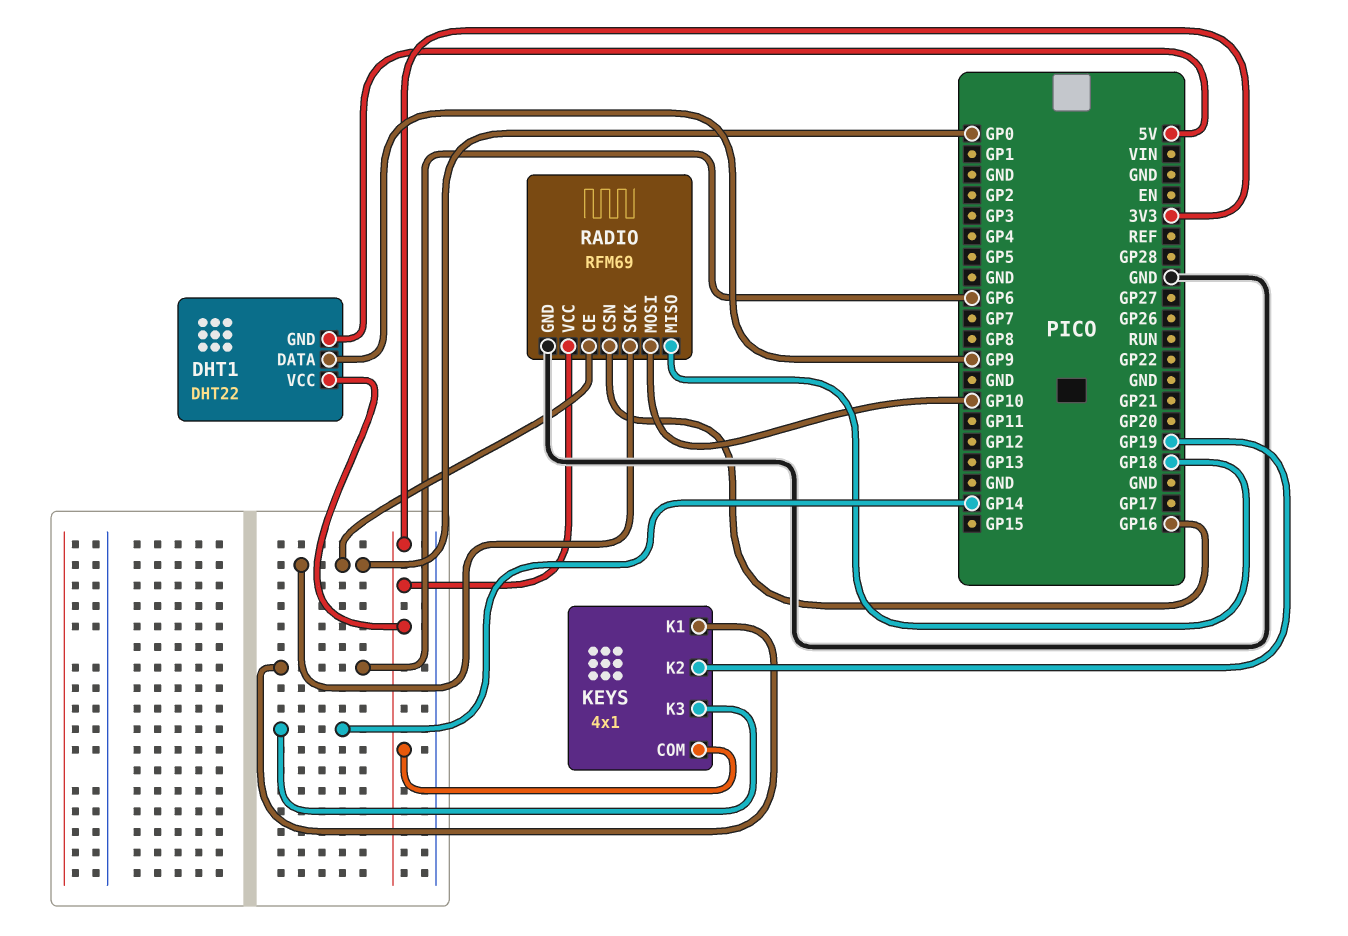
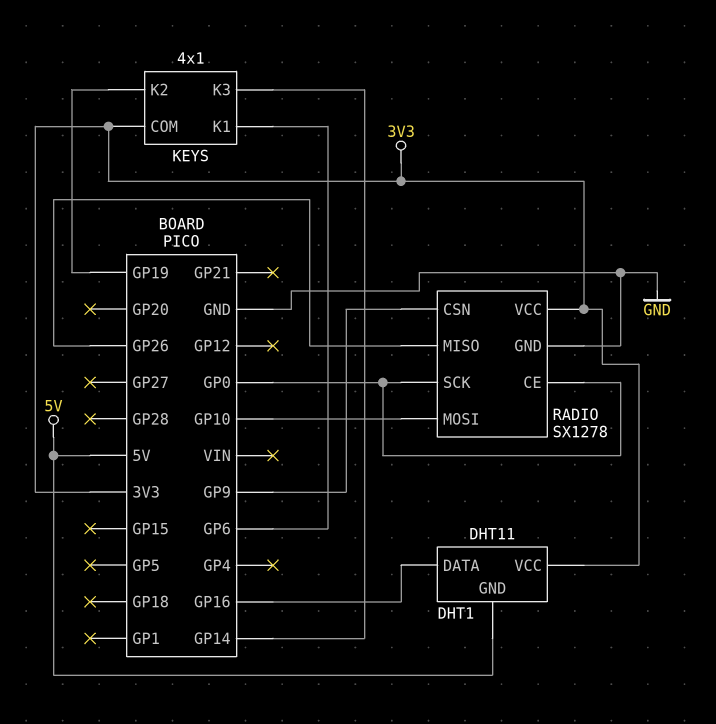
DHT1: DHT22 -> DHT11
DHT1 pin DATA: GP9 -> GP16
RADIO: RFM69 -> SX1278
RADIO pin CSN: GP16 -> GP9
RADIO pin MISO: GP18 -> GP26

